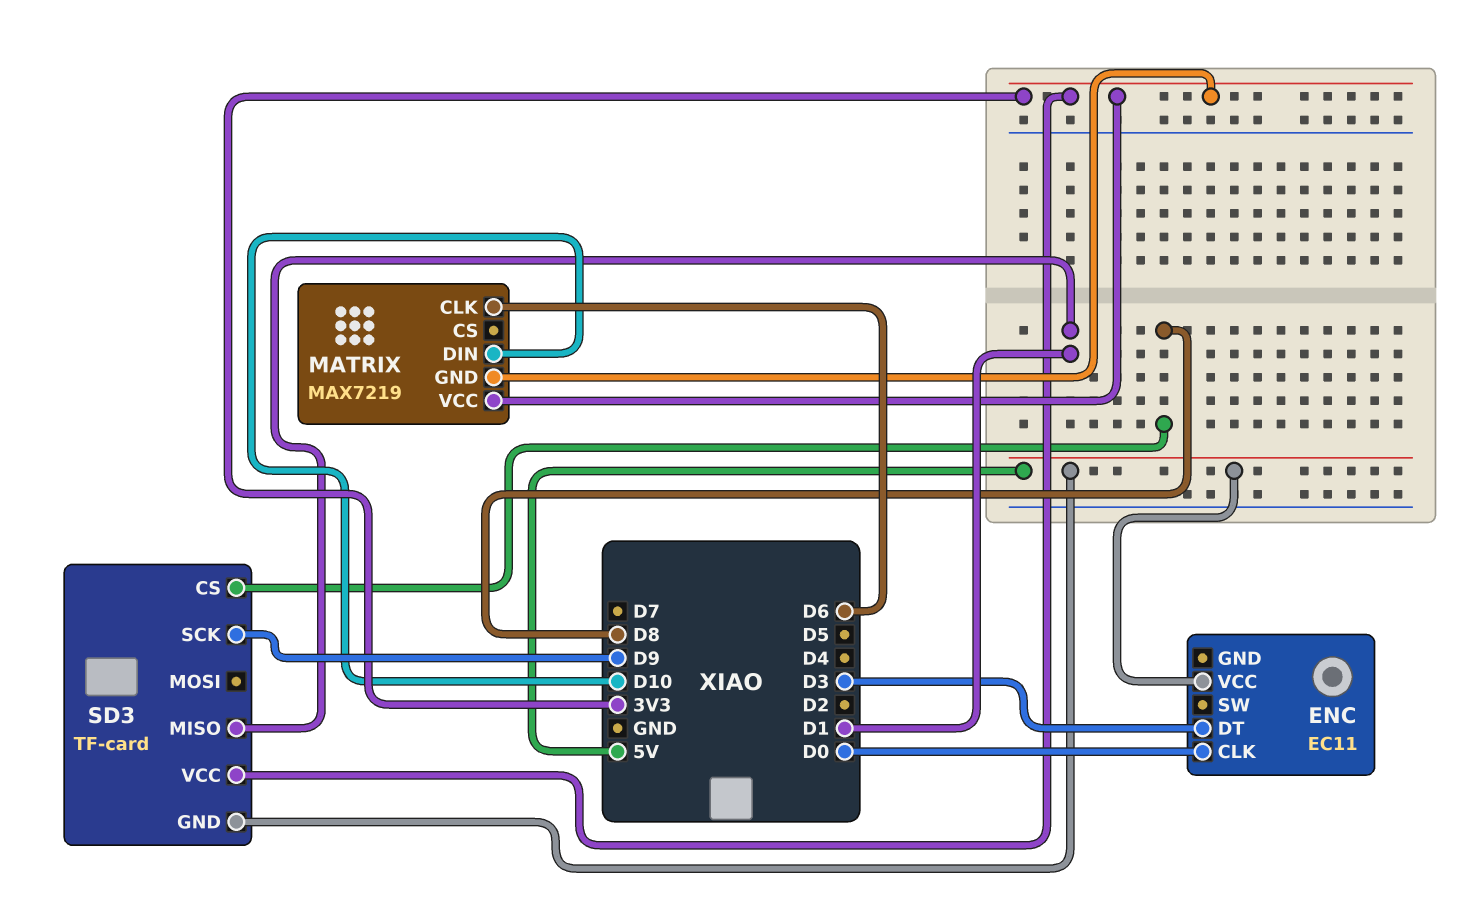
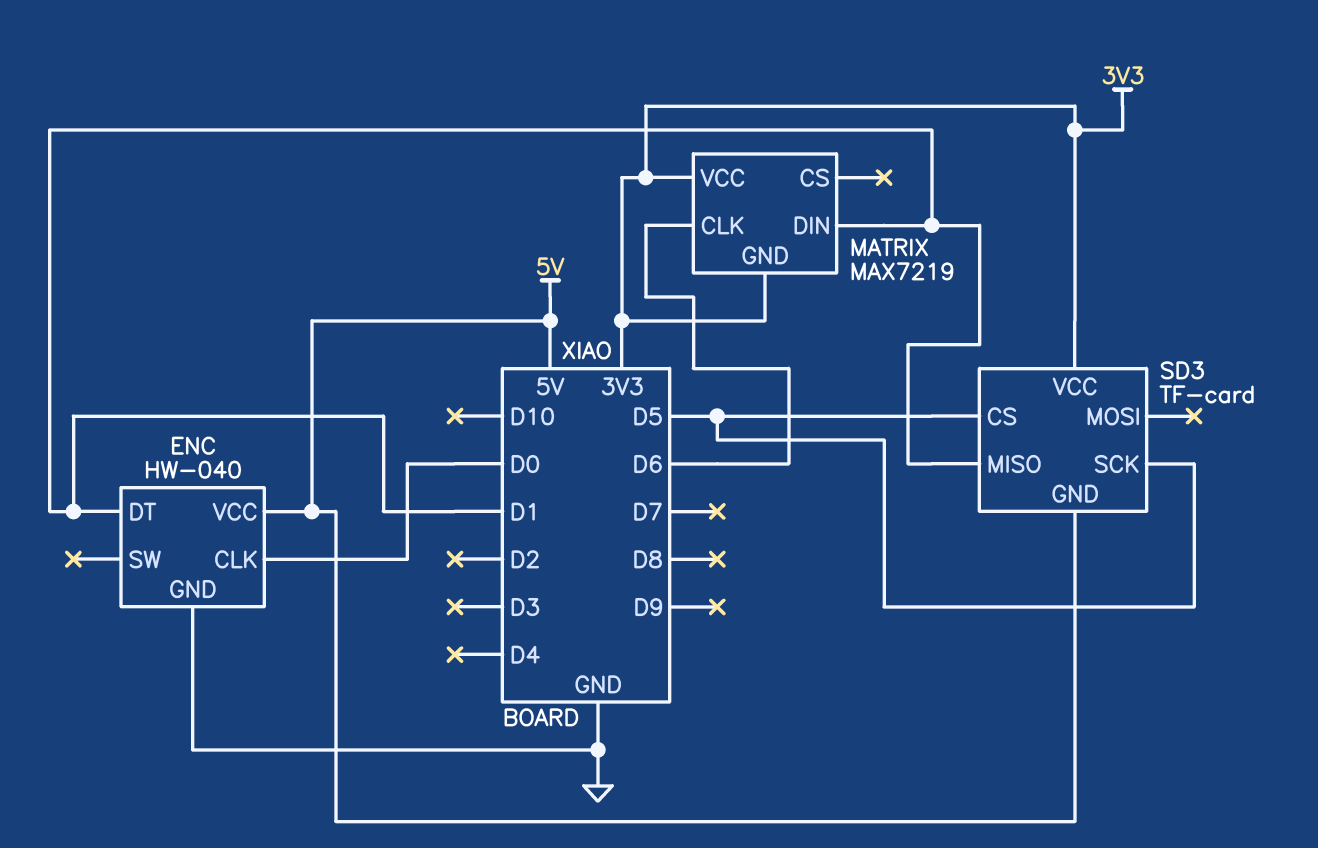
ENC: EC11 -> HW-040
ENC pin DT: D3 -> D1
ENC pin GND: none -> GND
MATRIX pin DIN: D10 -> D1
SD3 pin CS: D8 -> D5
SD3 pin SCK: D9 -> D5

